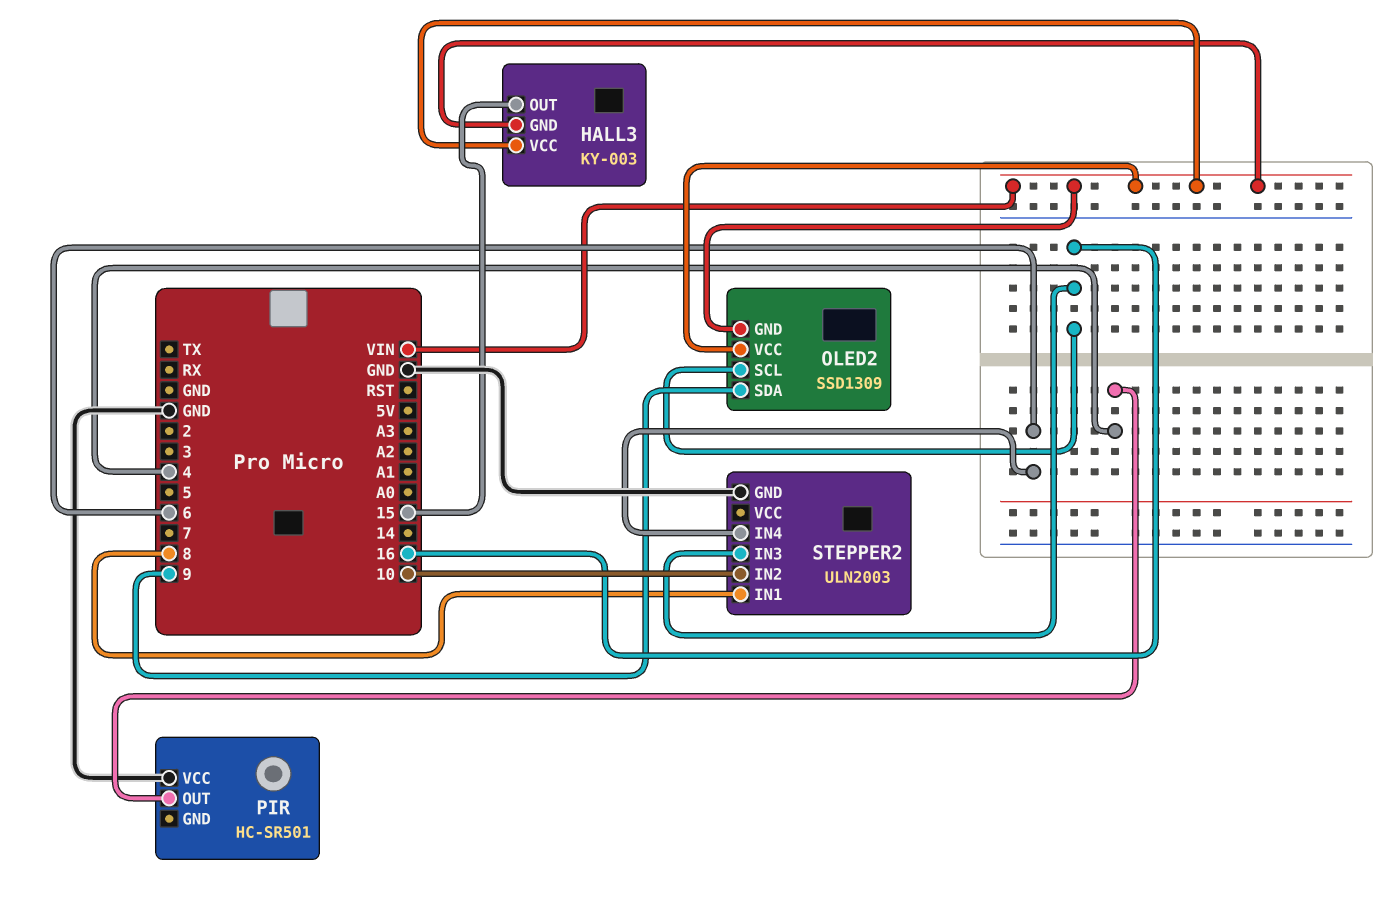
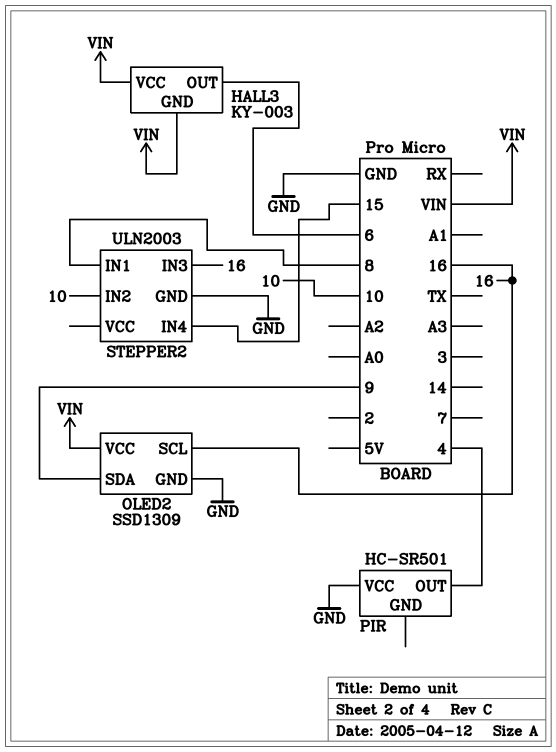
HALL3 pin OUT: 15 -> 6
OLED2 pin GND: VIN -> GND
STEPPER2 pin IN4: 6 -> 15

